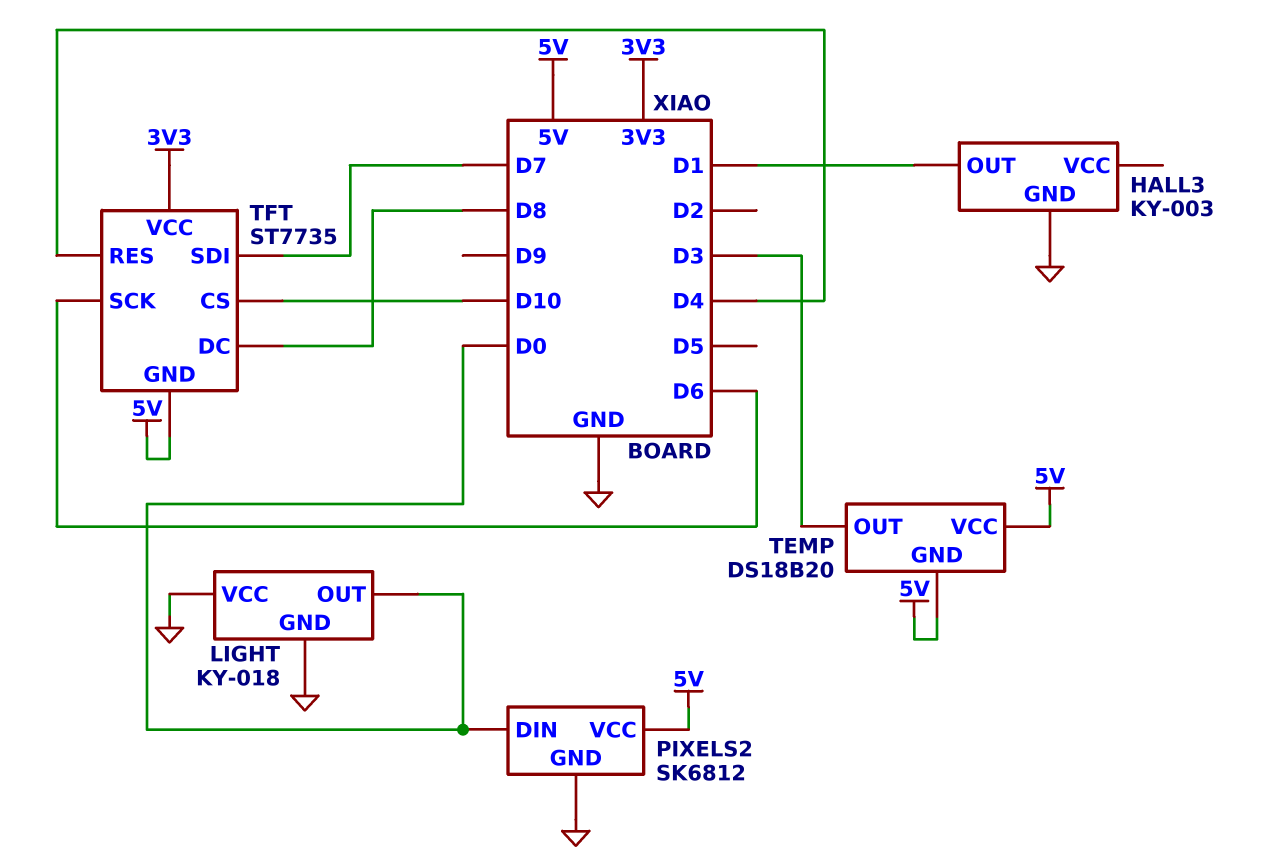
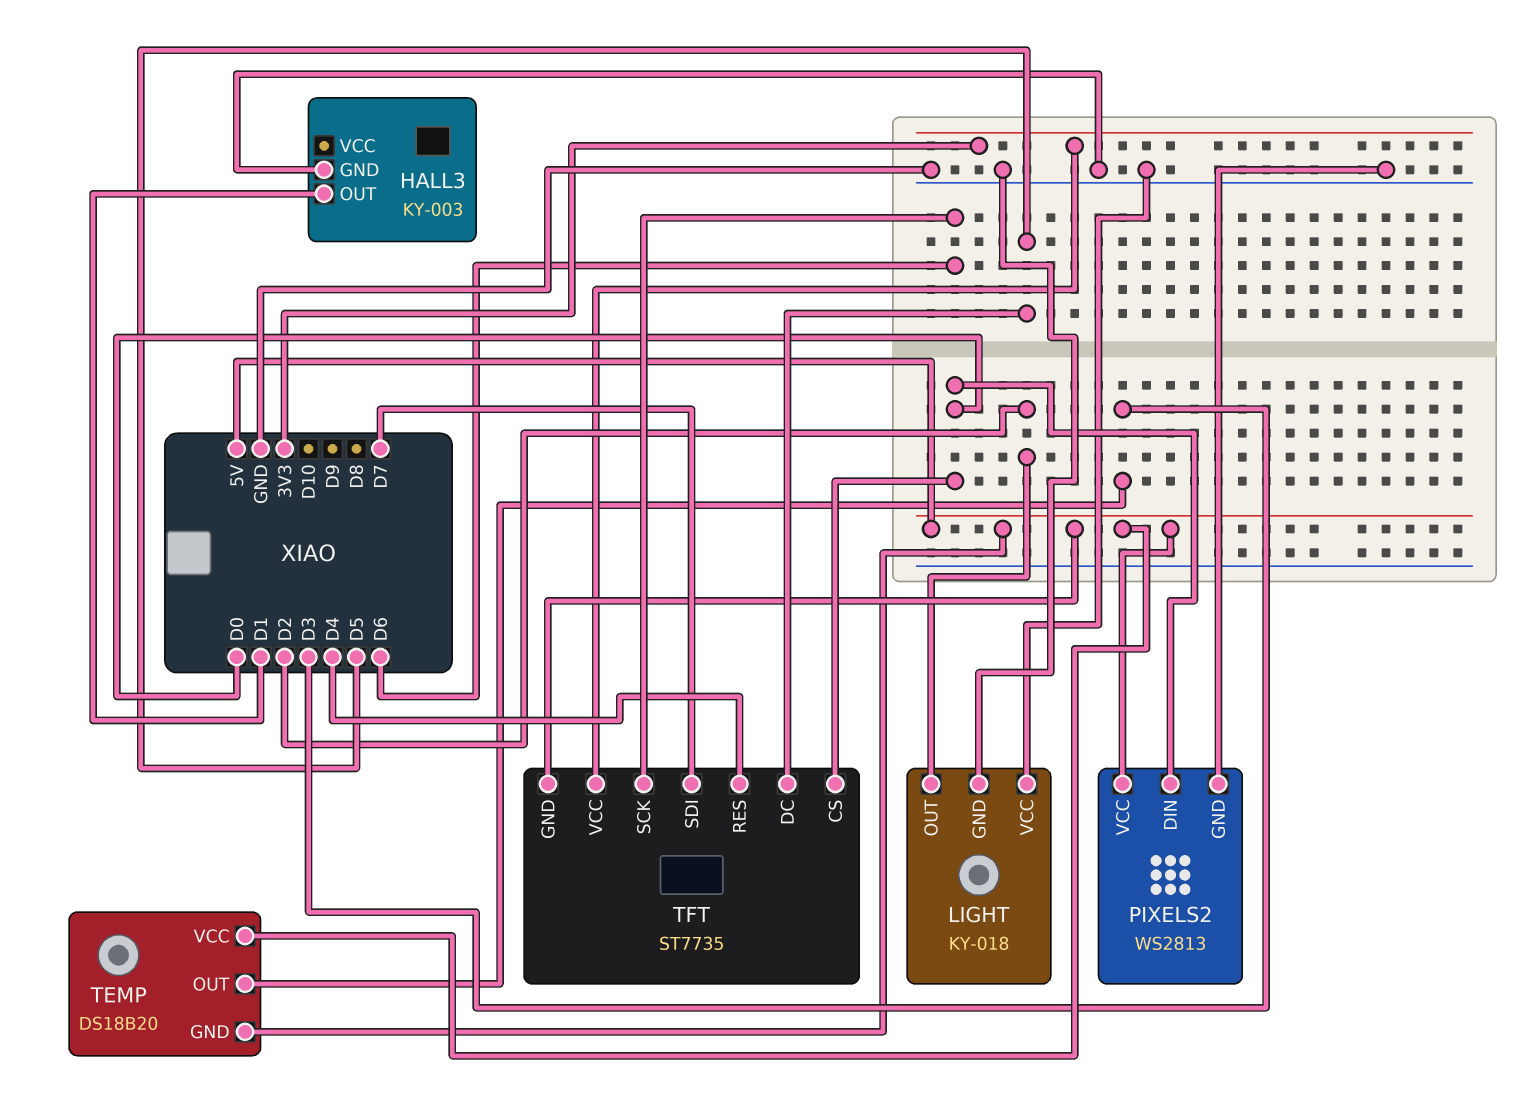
LIGHT pin OUT: D0 -> D2
PIXELS2: SK6812 -> WS2813
TFT pin CS: D10 -> D0
TFT pin DC: D8 -> D5

